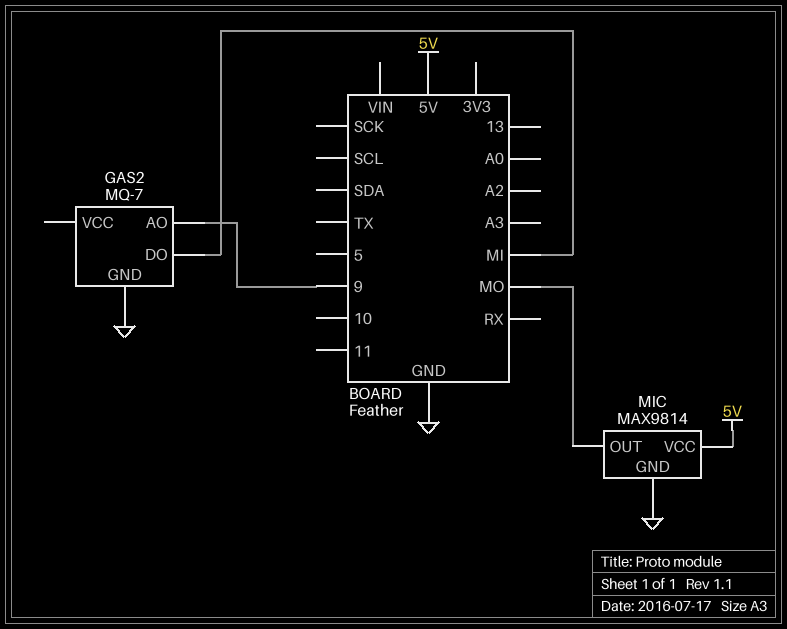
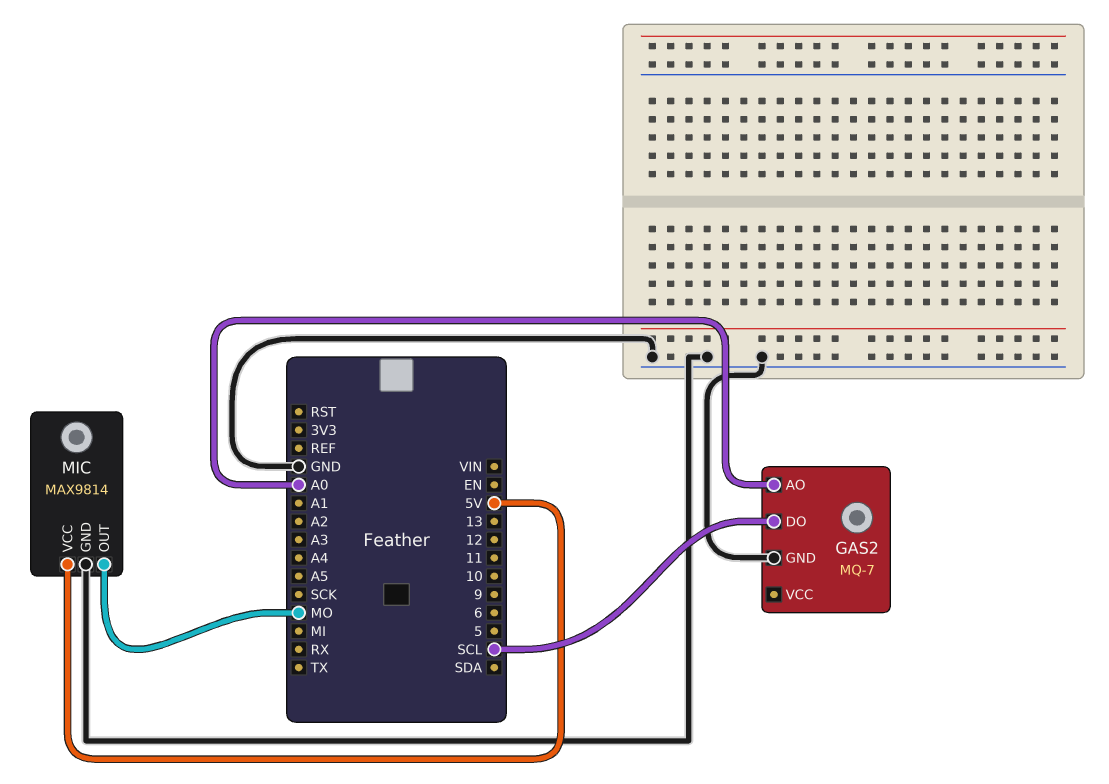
GAS2 pin AO: 9 -> A0
GAS2 pin DO: MI -> SCL

